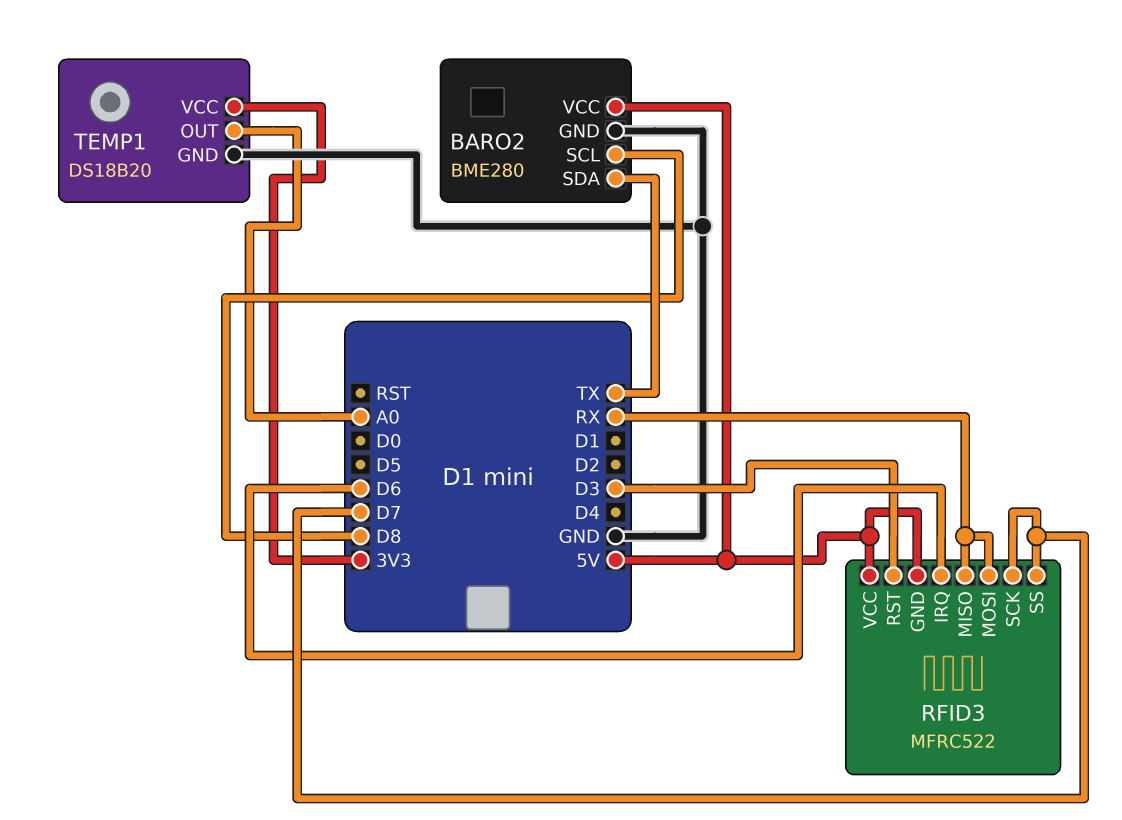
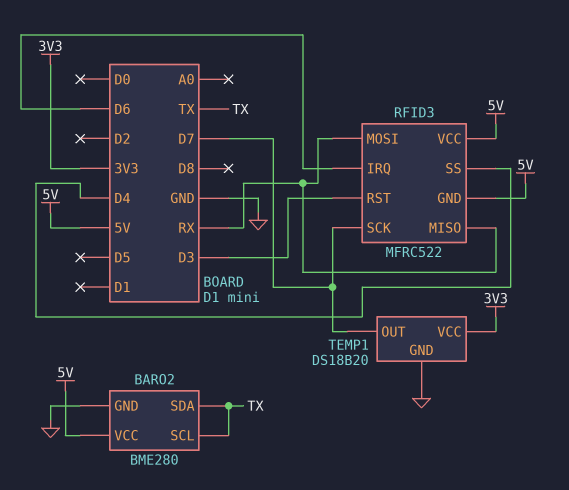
BARO2 pin SCL: D8 -> TX
RFID3 pin SS: D7 -> D4
TEMP1 pin OUT: A0 -> D7

